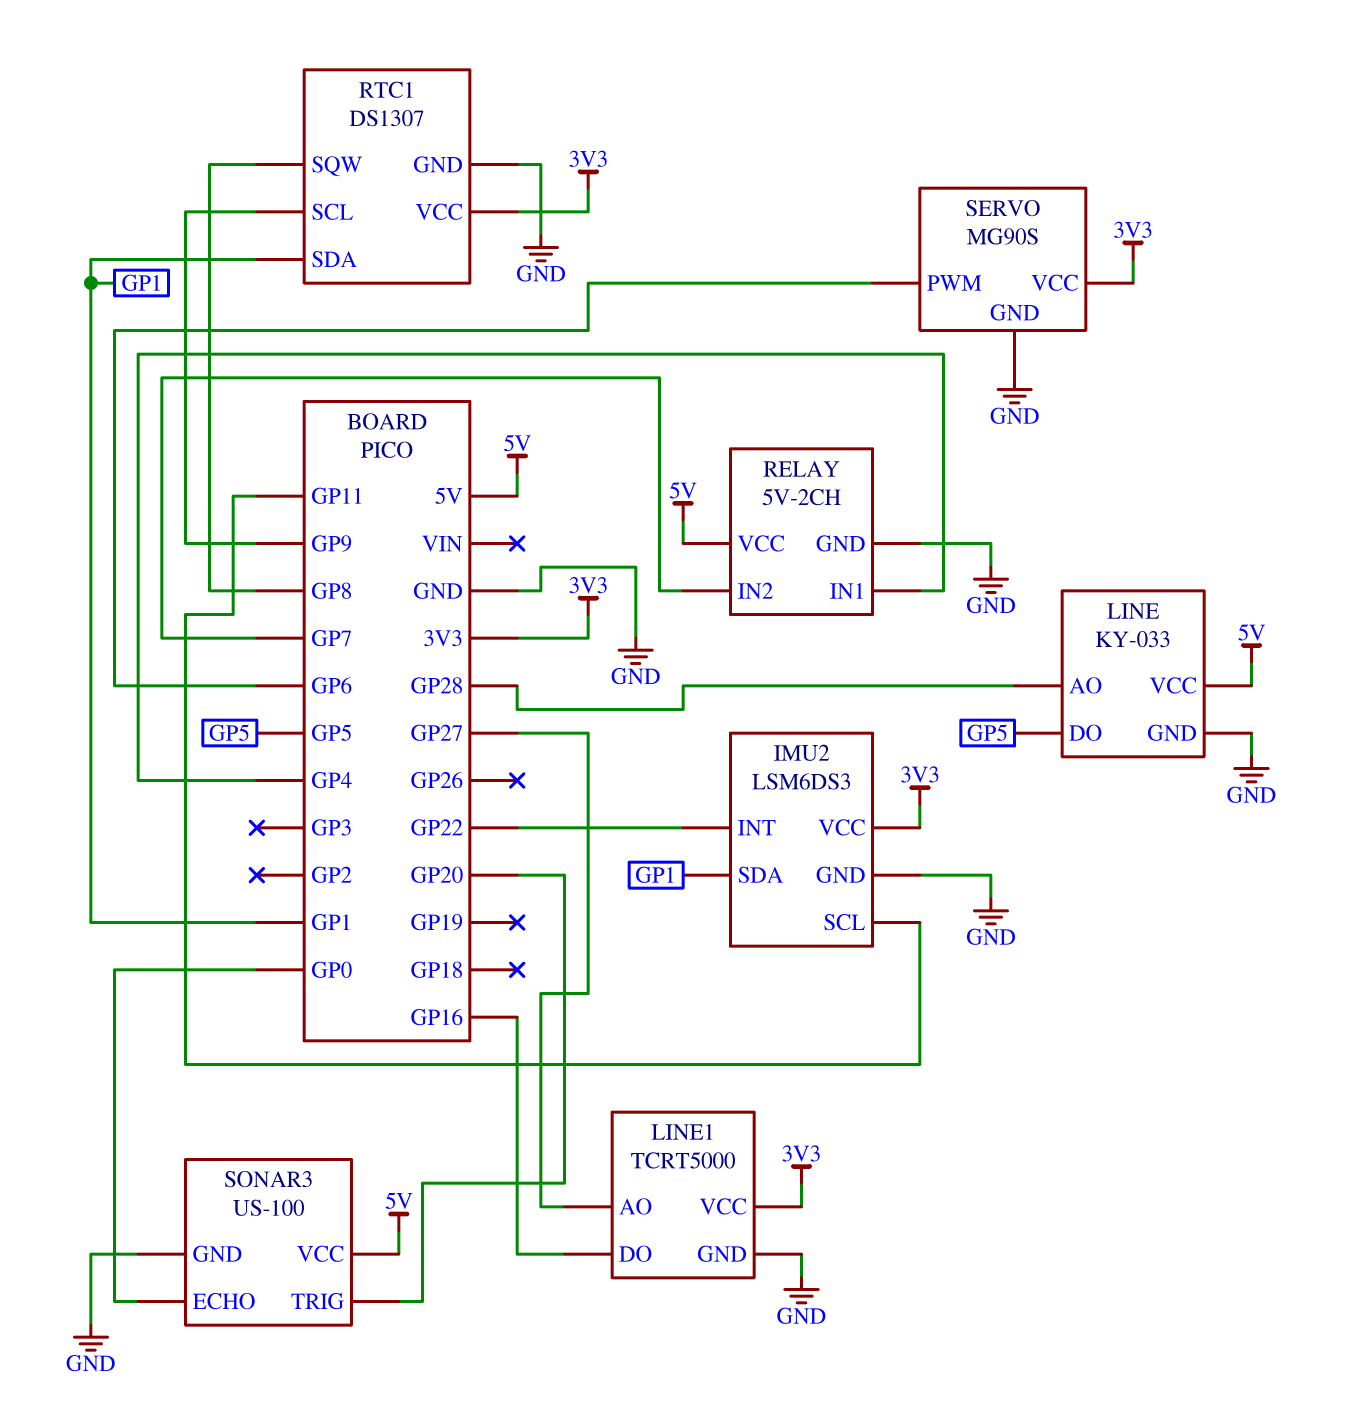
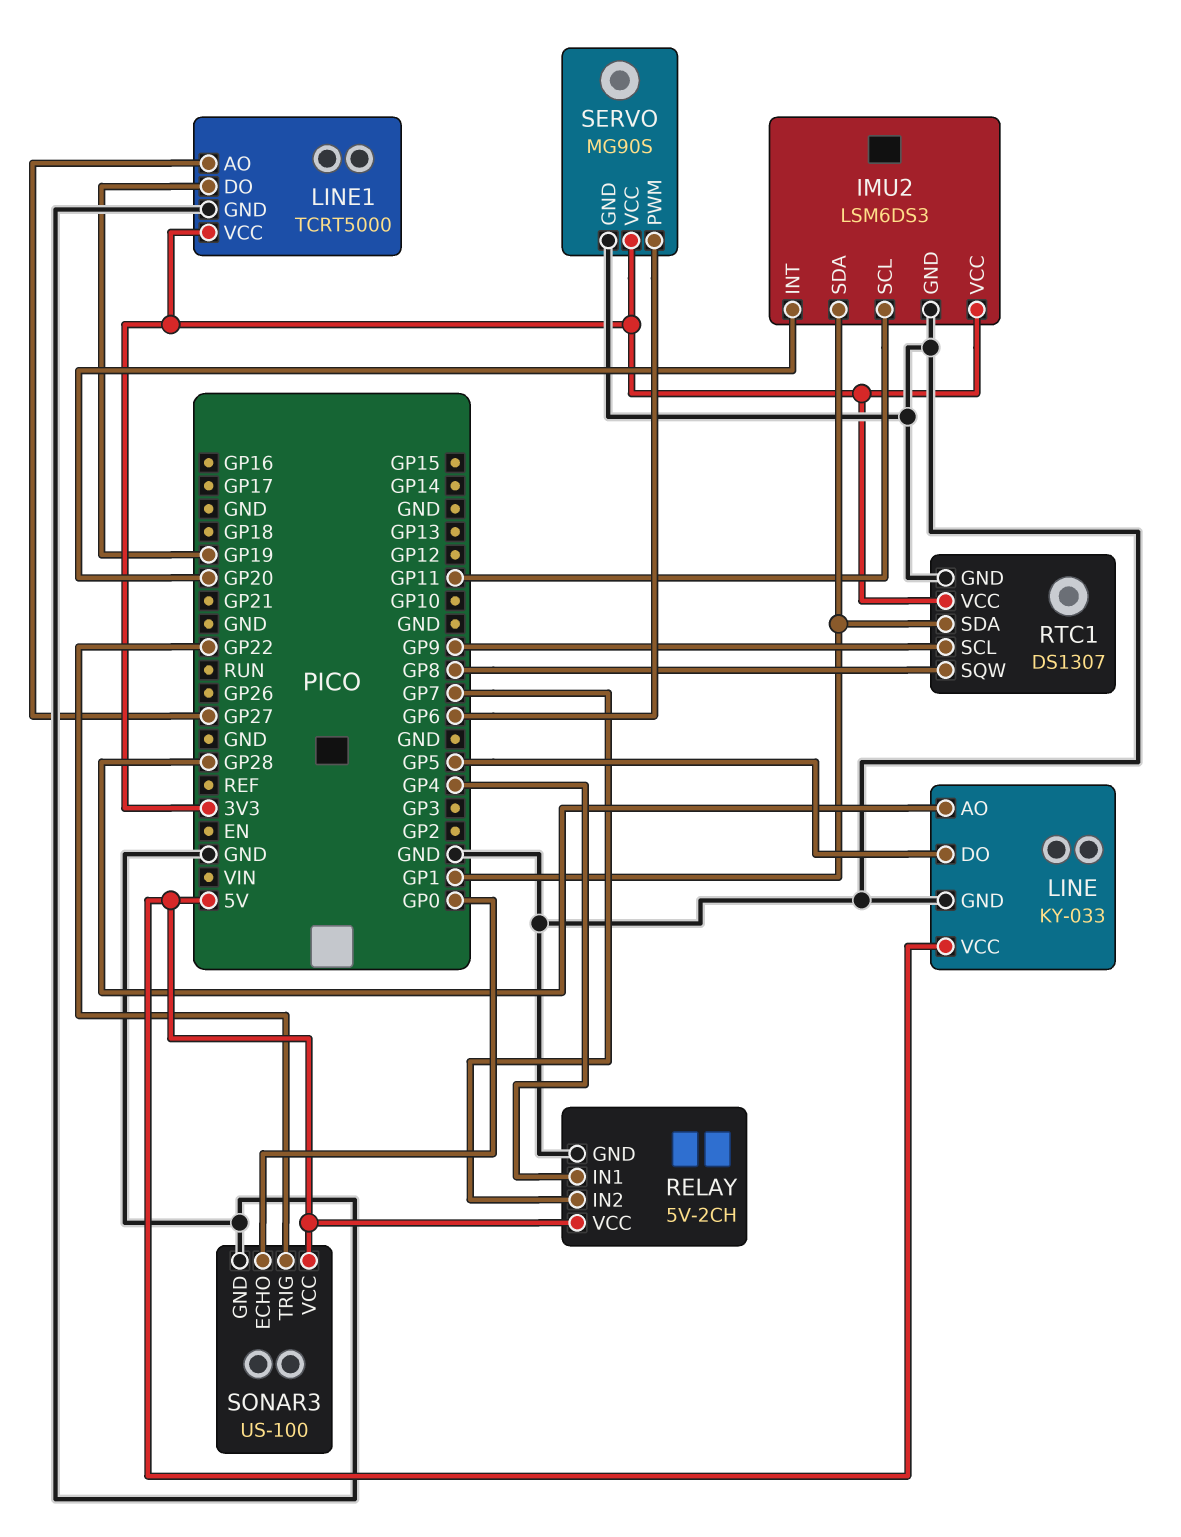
IMU2 pin INT: GP22 -> GP20
LINE1 pin DO: GP16 -> GP19
SONAR3 pin TRIG: GP20 -> GP22

